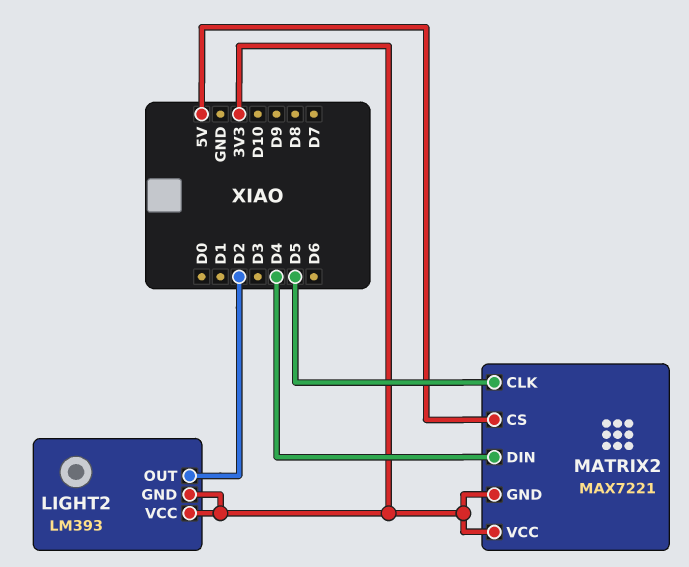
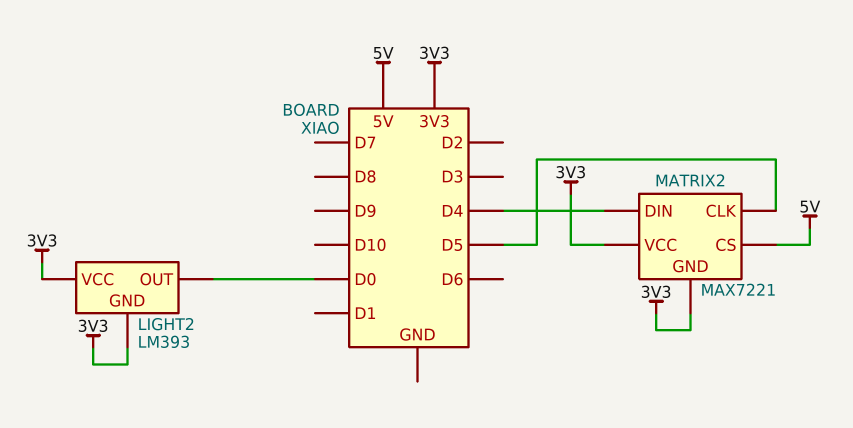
LIGHT2 pin OUT: D2 -> D0

